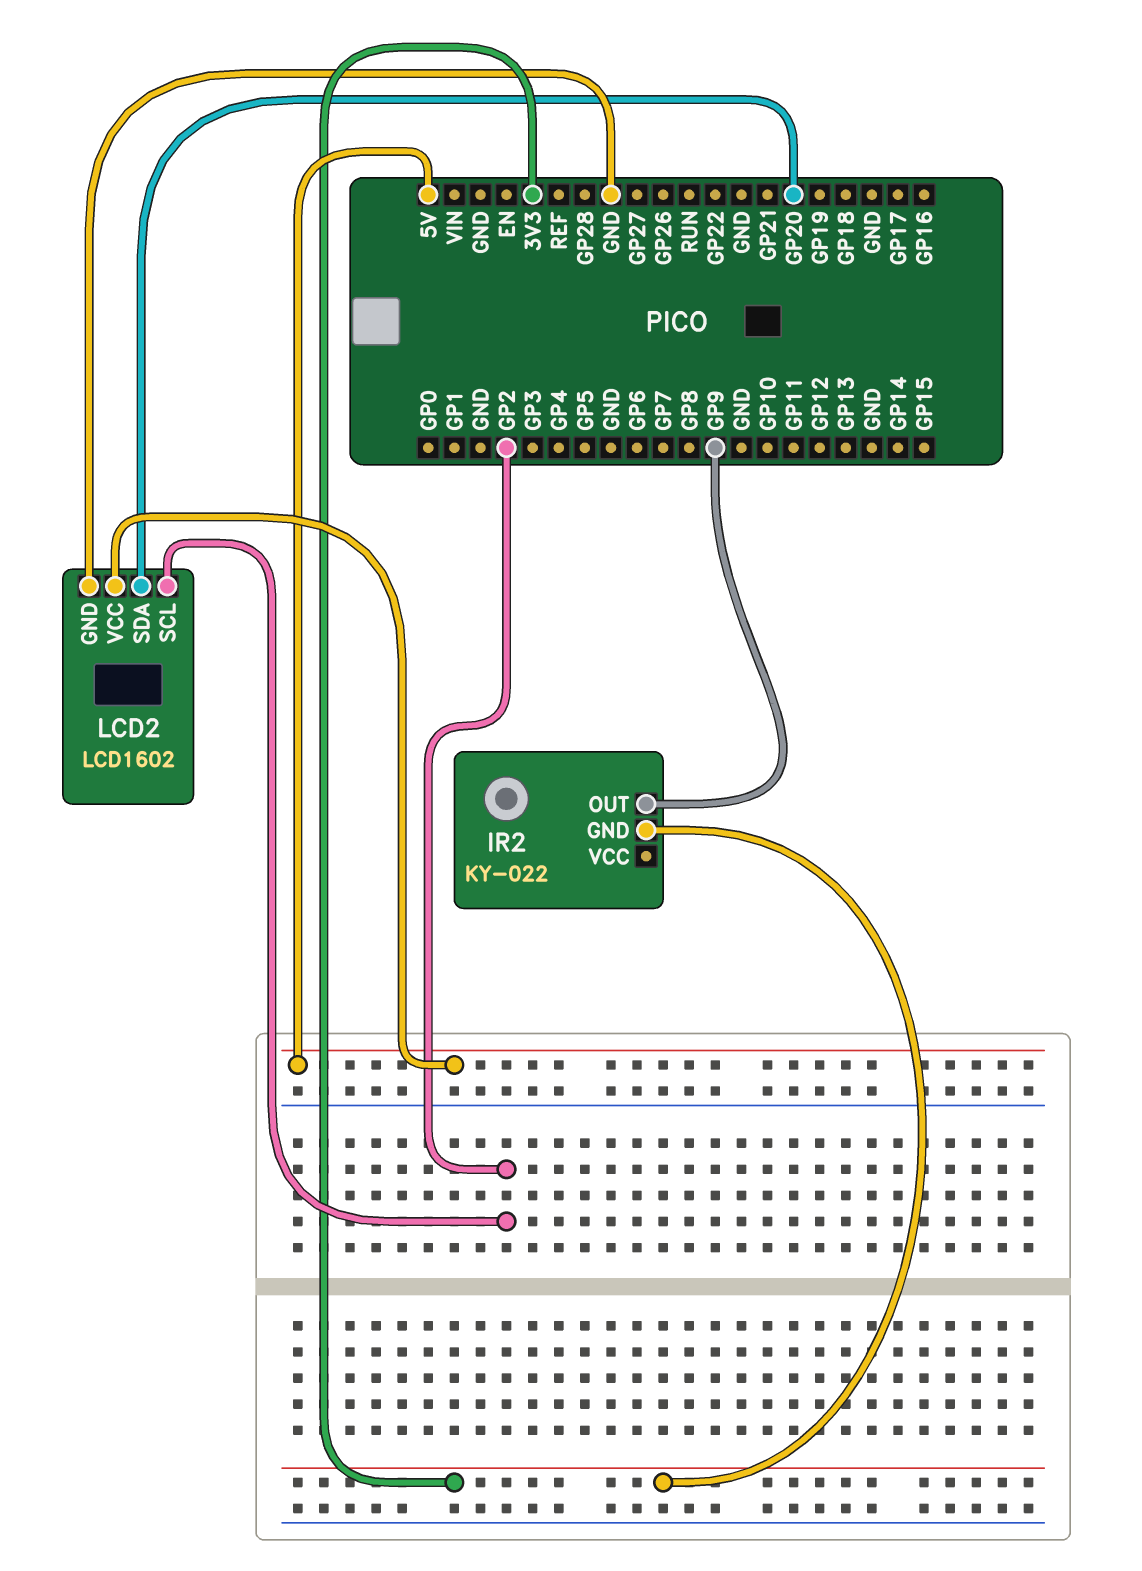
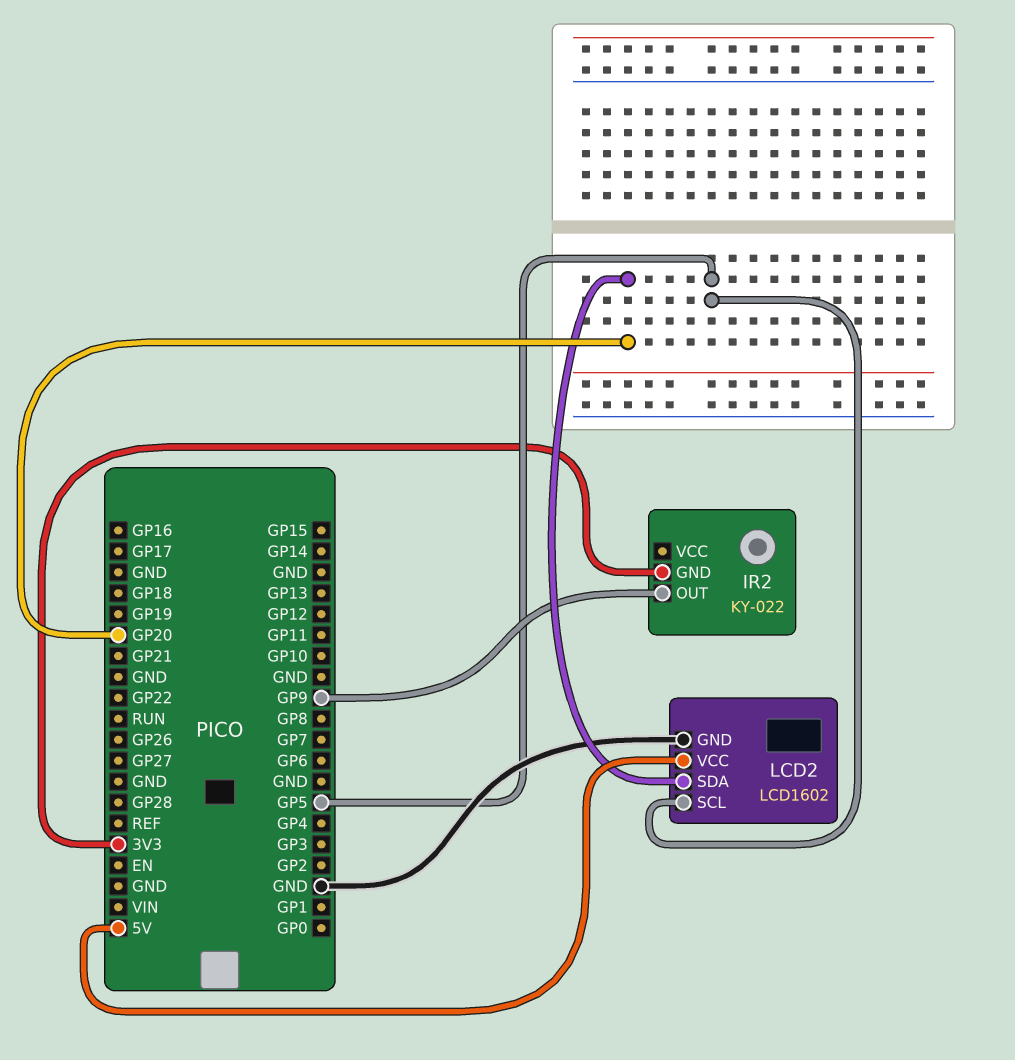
LCD2 pin SCL: GP2 -> GP5

